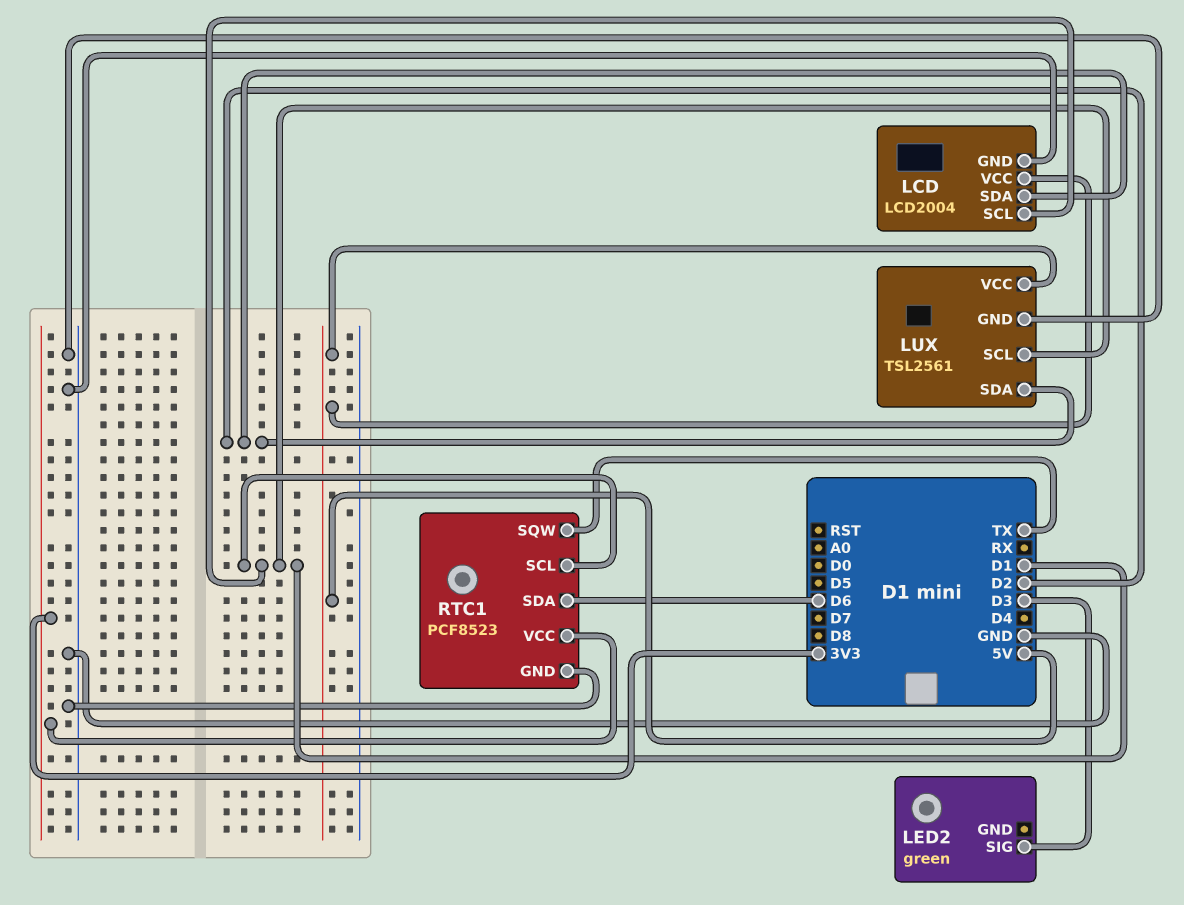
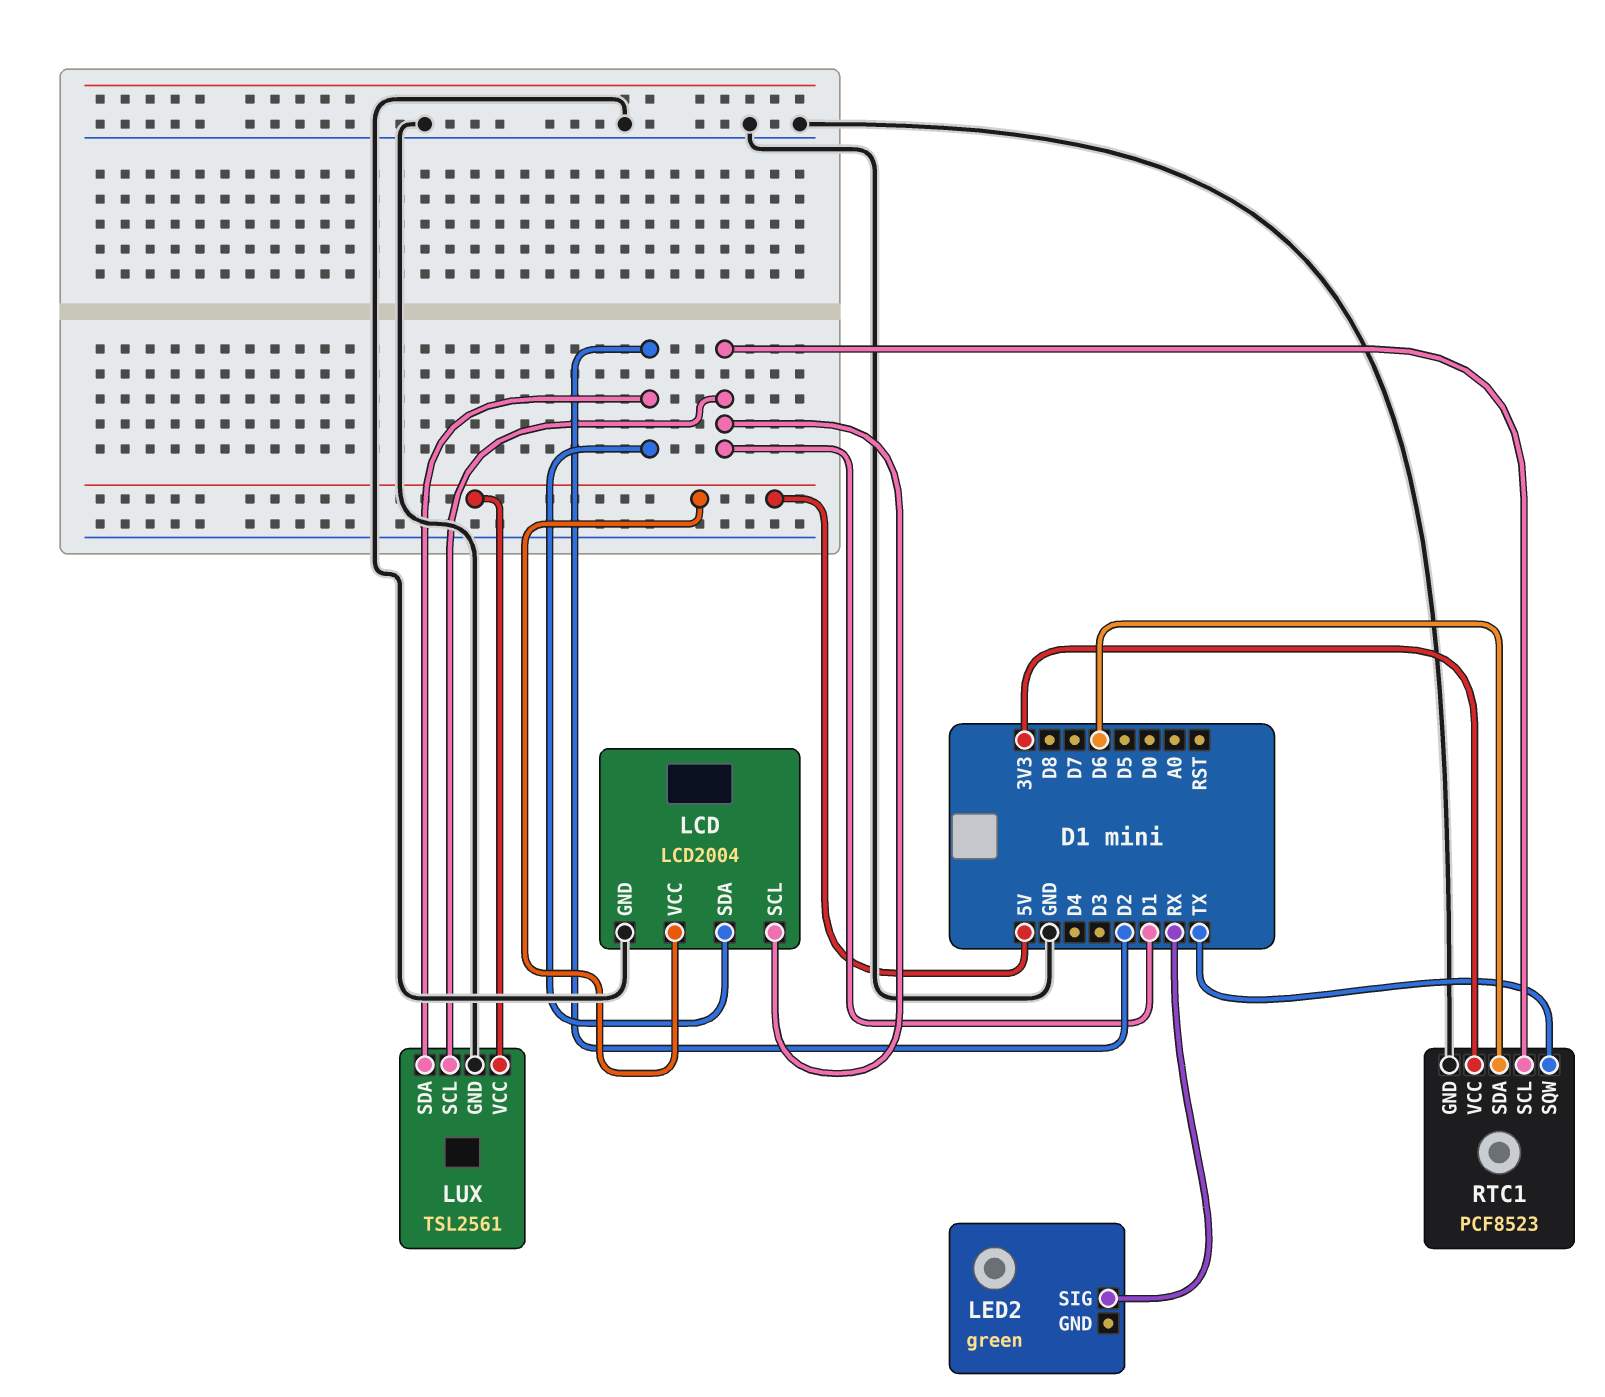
LED2 pin SIG: D3 -> RX

